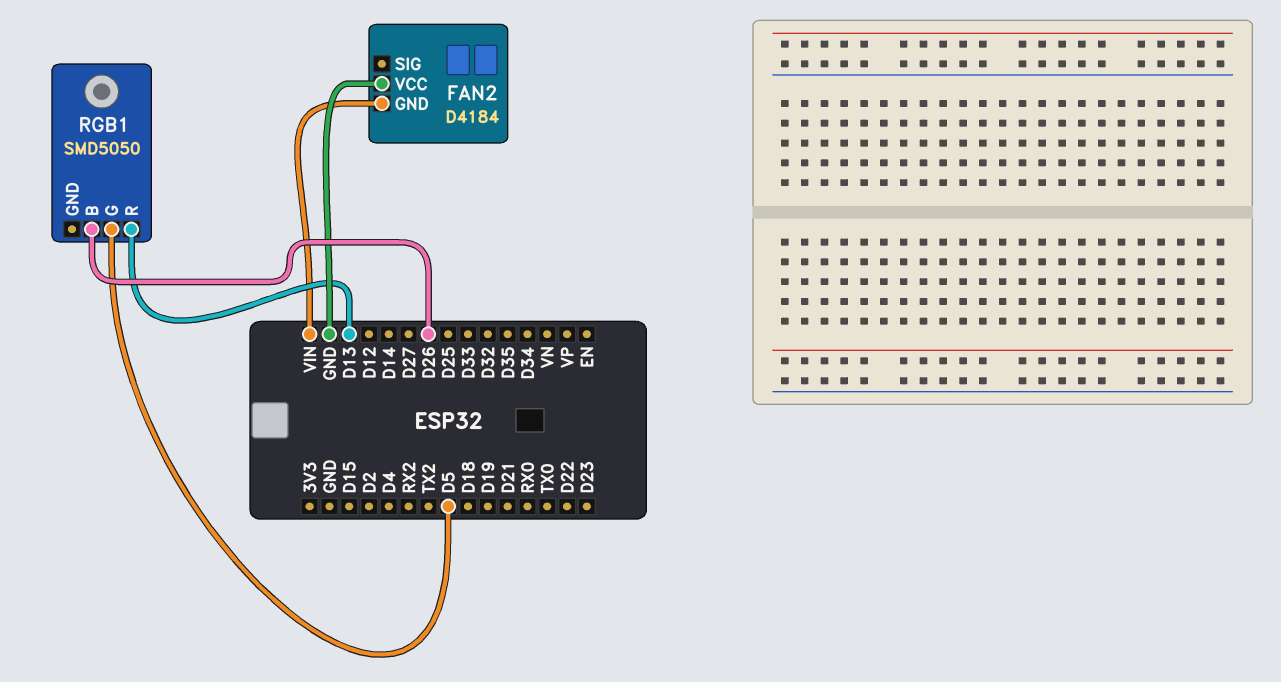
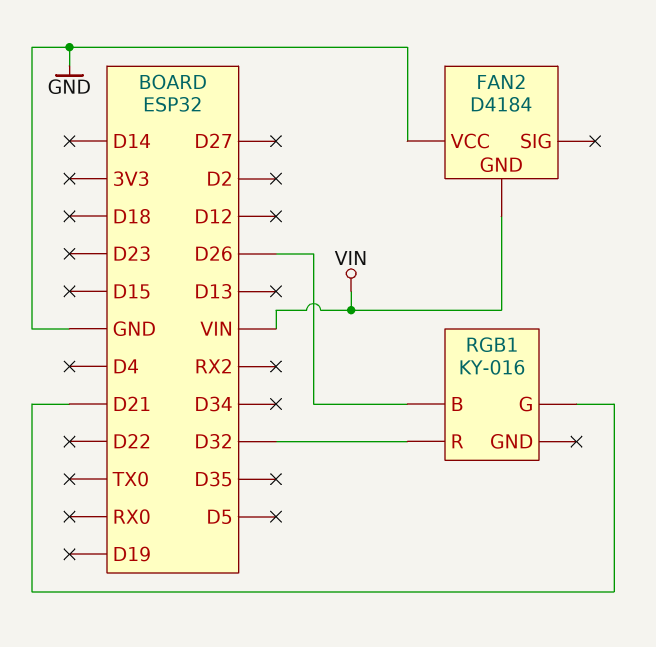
RGB1: SMD5050 -> KY-016
RGB1 pin G: D5 -> D21
RGB1 pin R: D13 -> D32

